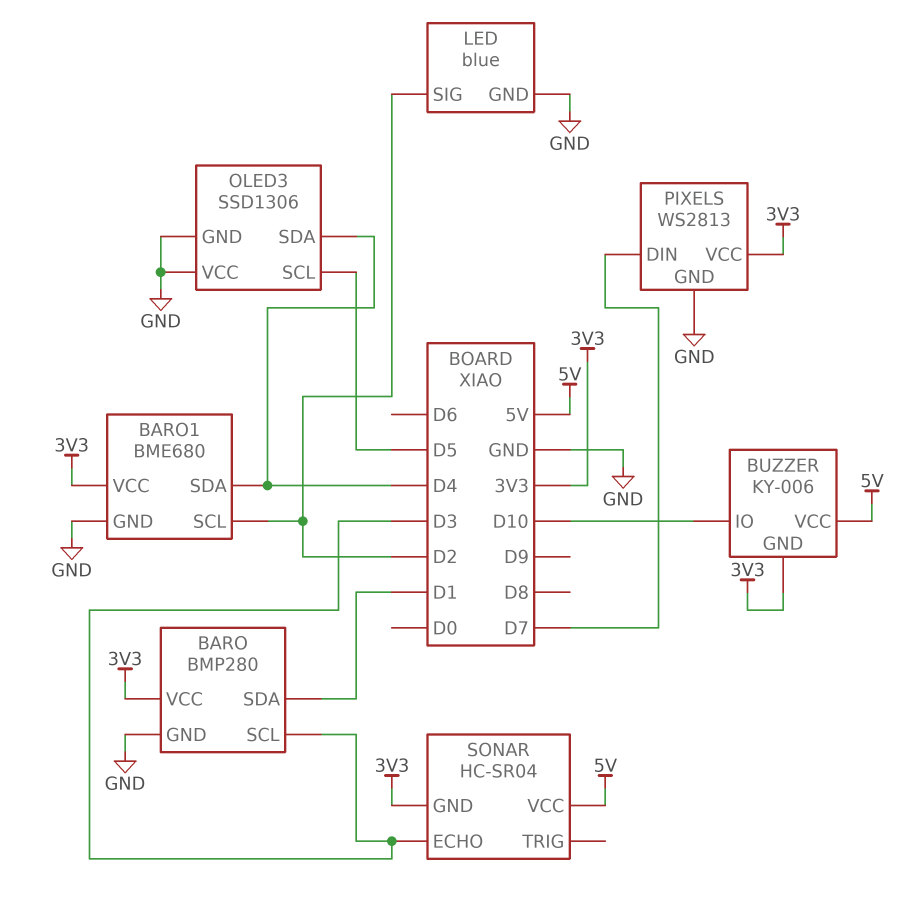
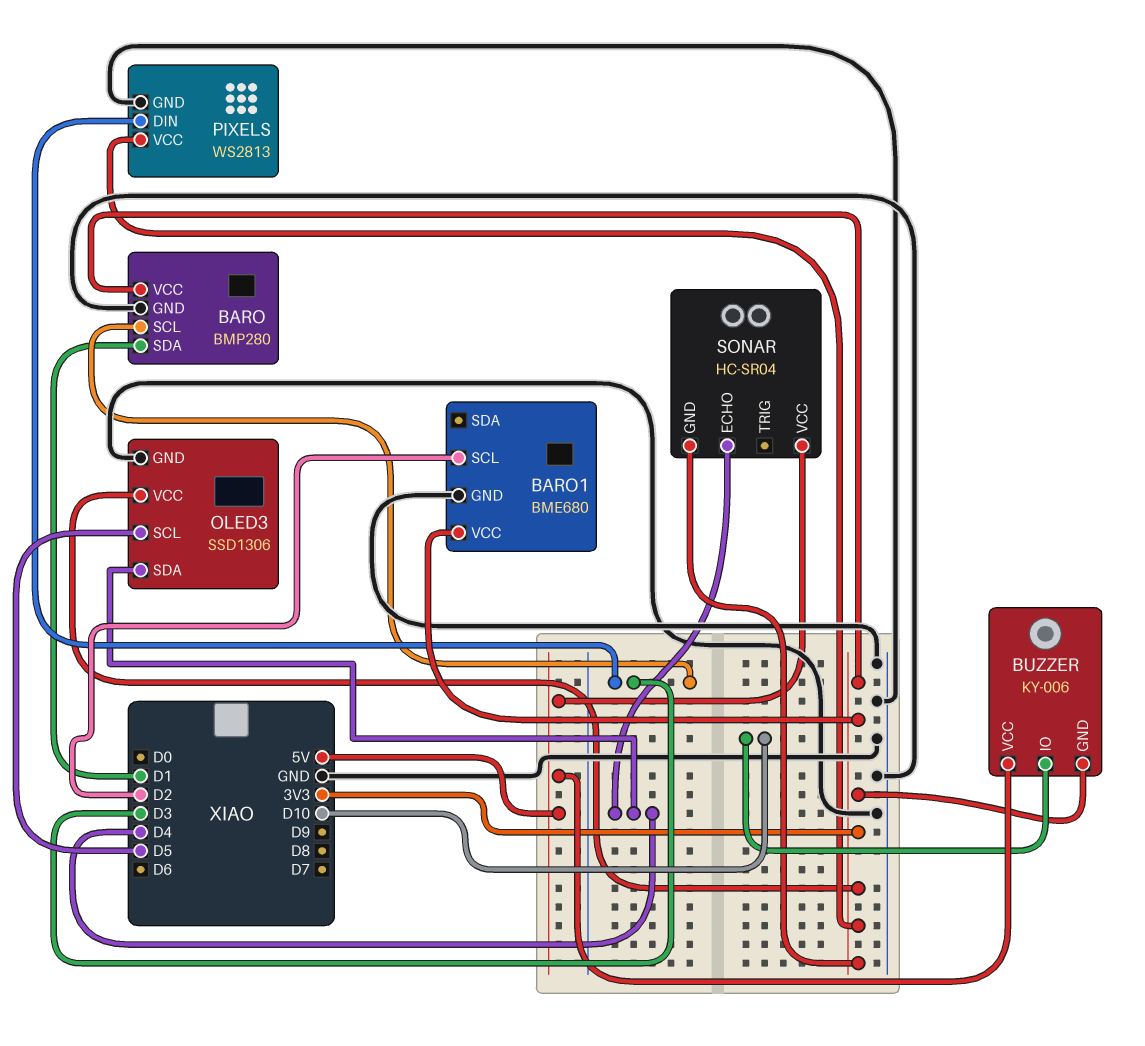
BARO1 pin SDA: D4 -> none
LED: blue -> none
LED pin GND: GND -> none
LED pin SIG: D2 -> none
OLED3 pin VCC: GND -> 3V3
PIXELS pin DIN: D7 -> D3
SONAR pin ECHO: D3 -> D4

